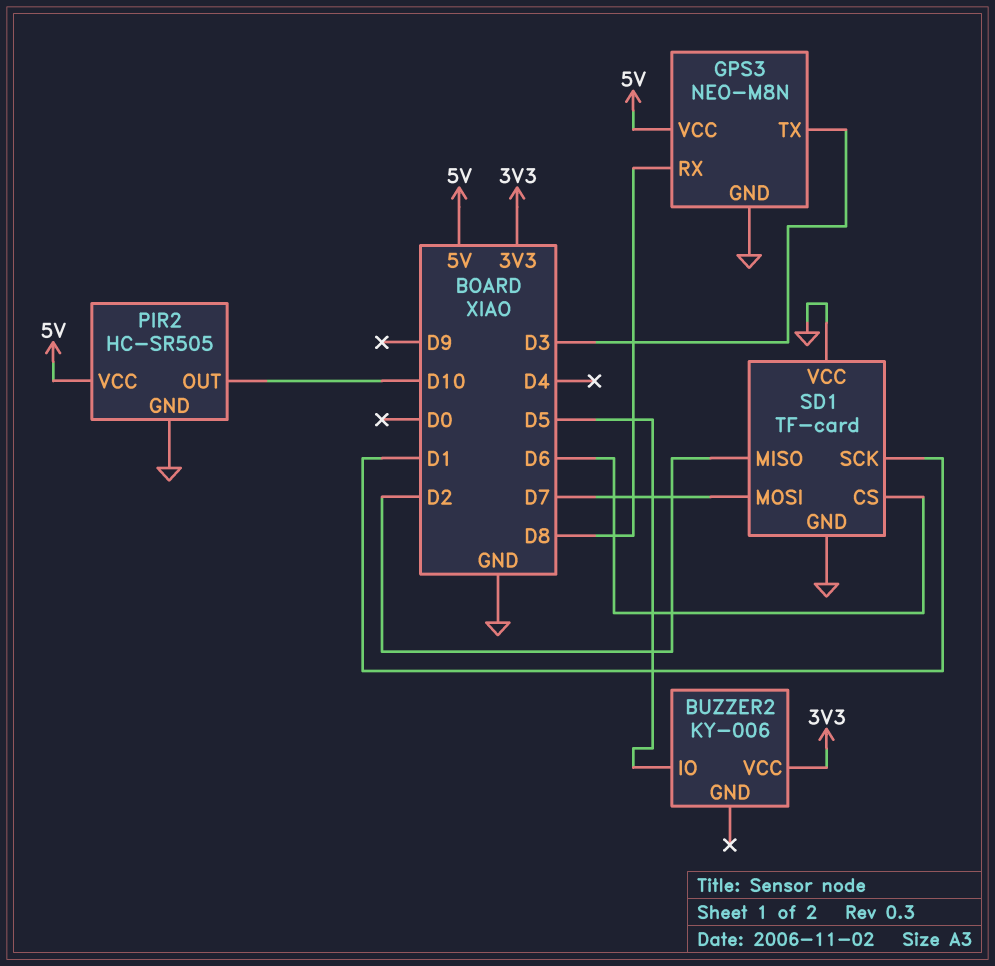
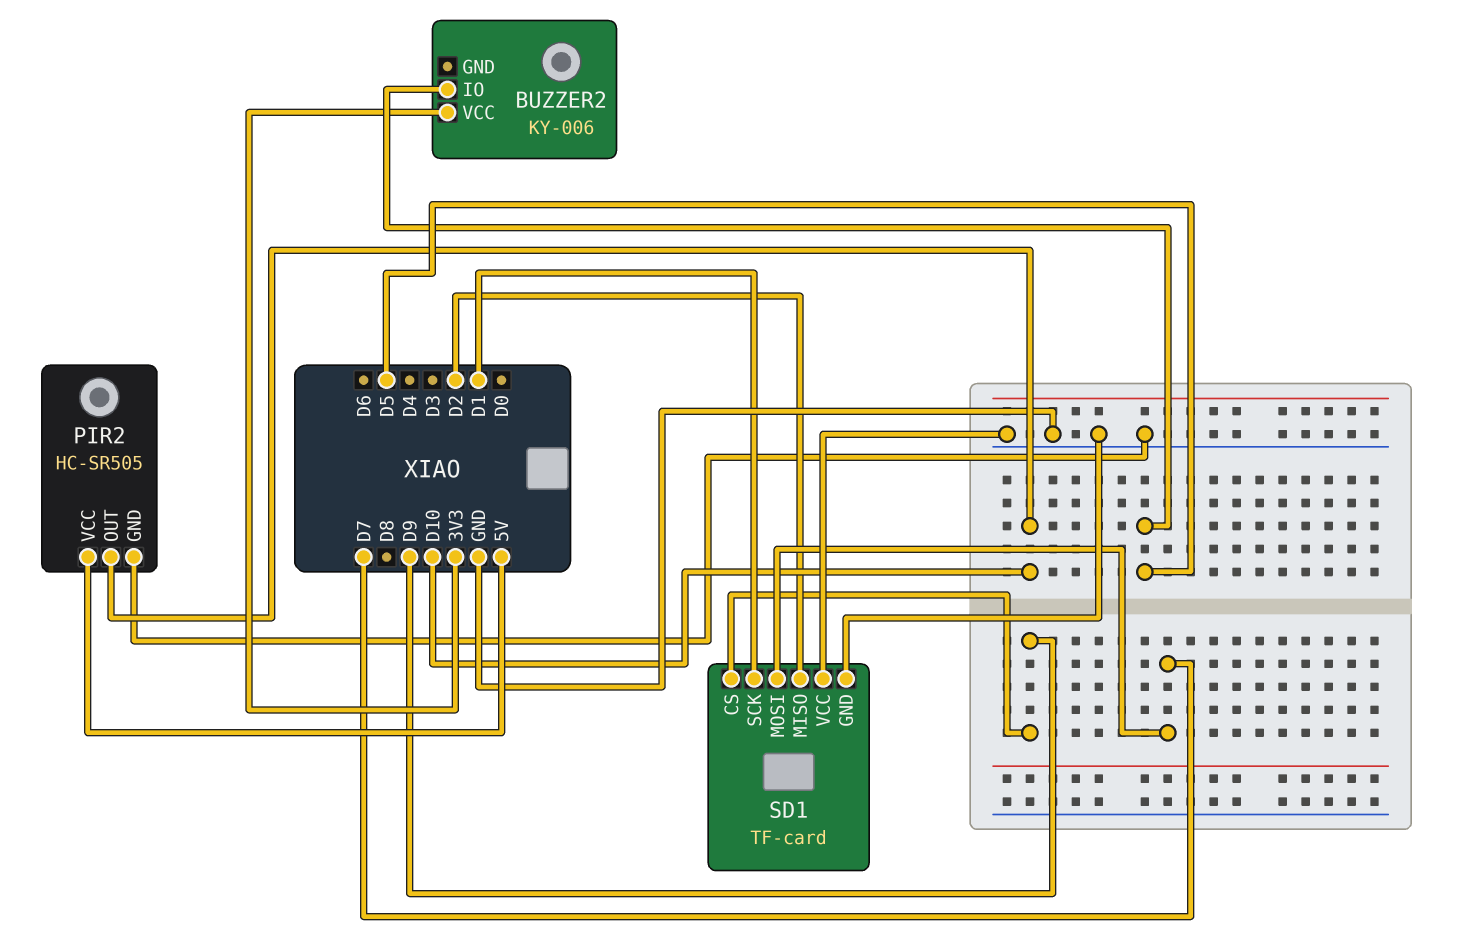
GPS3: NEO-M8N -> none
GPS3 pin GND: GND -> none
GPS3 pin RX: D8 -> none
GPS3 pin TX: D3 -> none
GPS3 pin VCC: 5V -> none
SD1 pin CS: D6 -> D9

